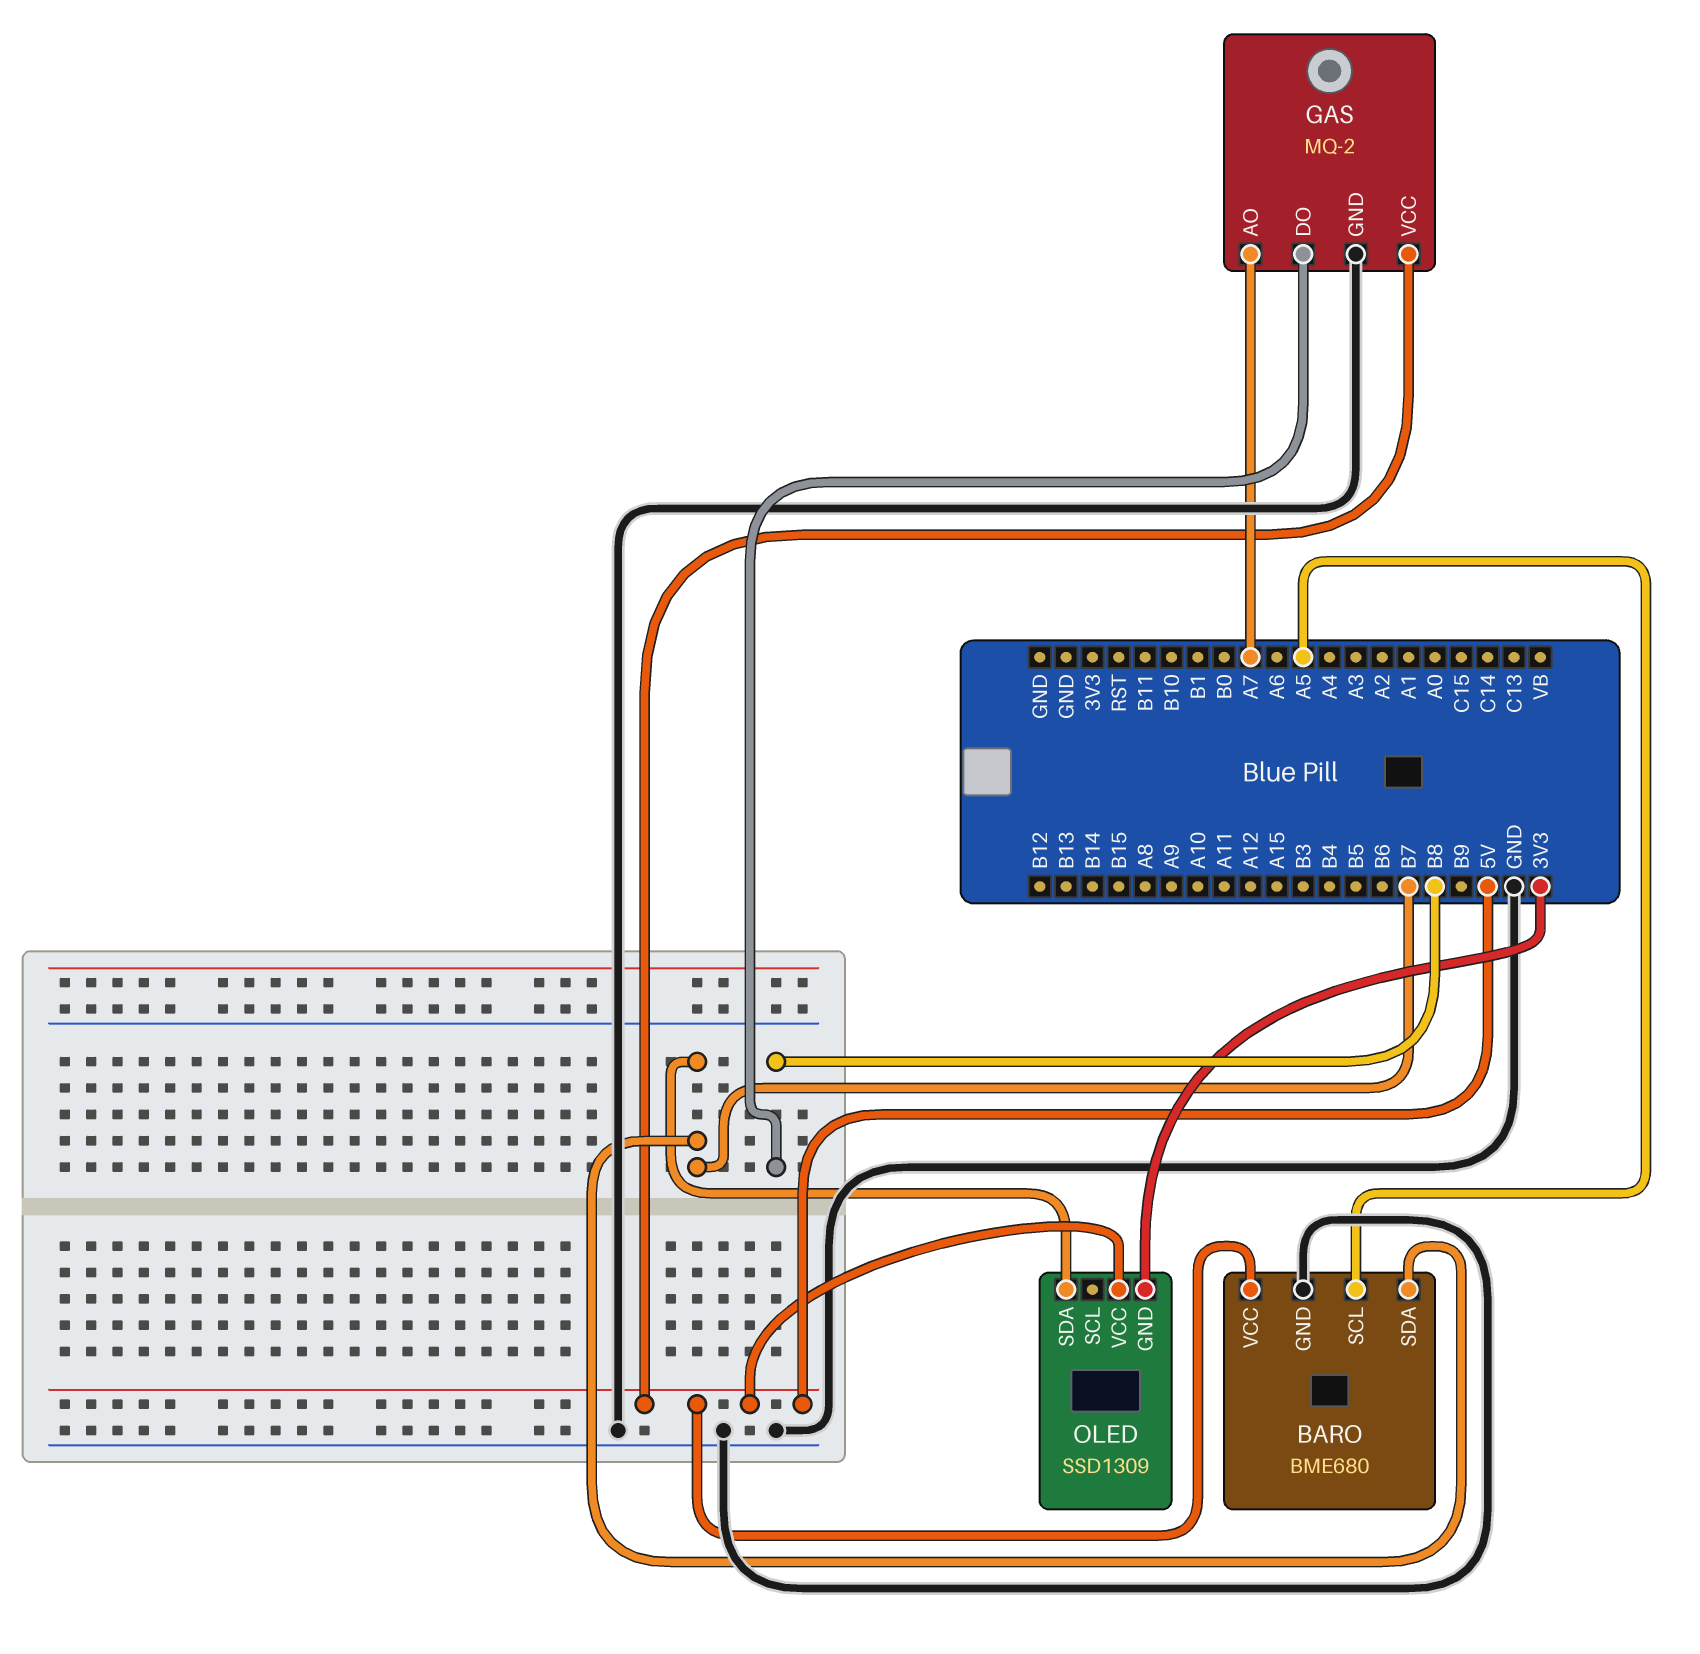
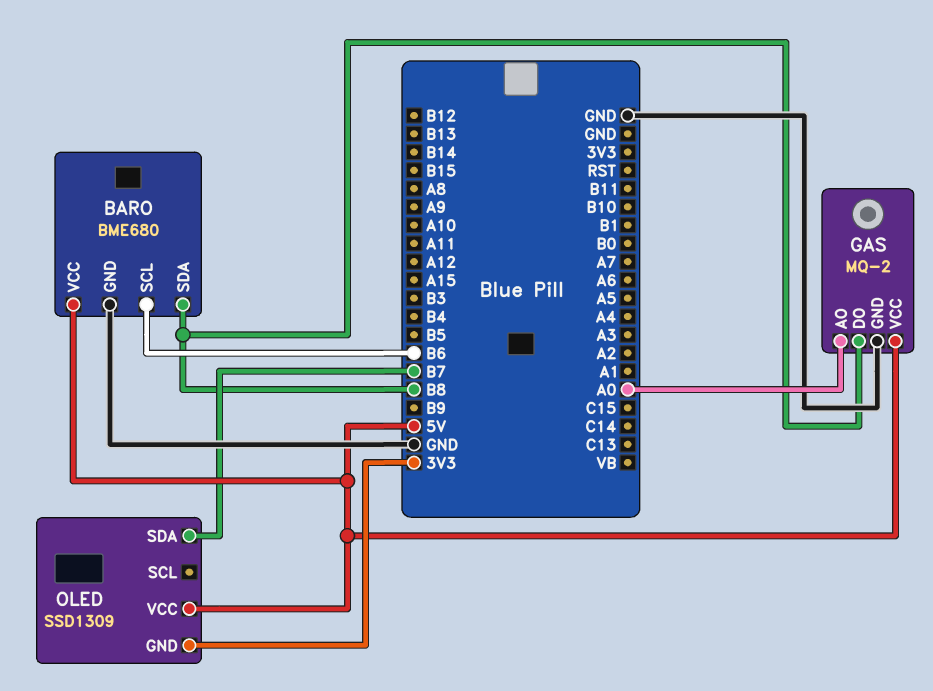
BARO pin SCL: A5 -> B6
BARO pin SDA: B7 -> B8
GAS pin AO: A7 -> A0

